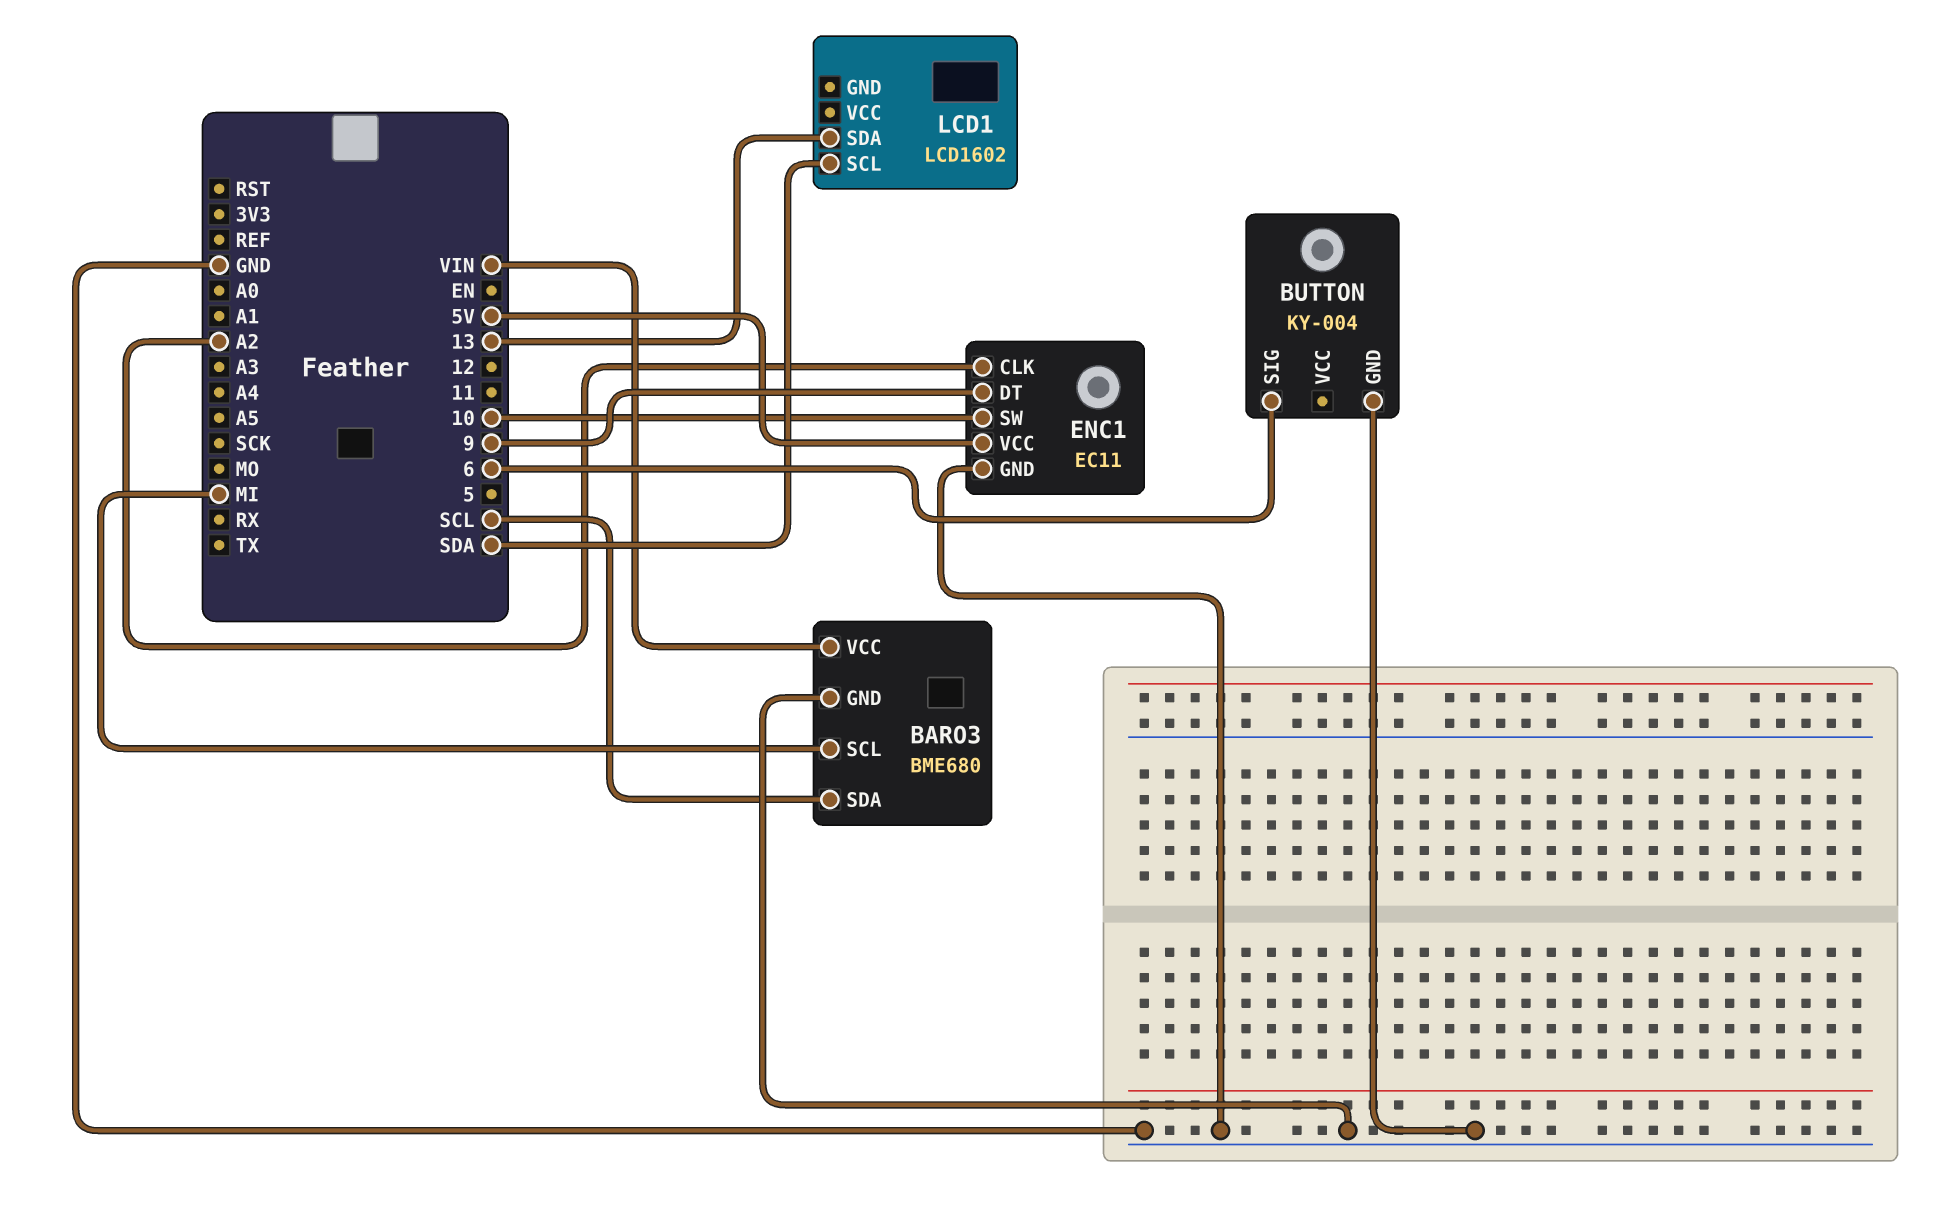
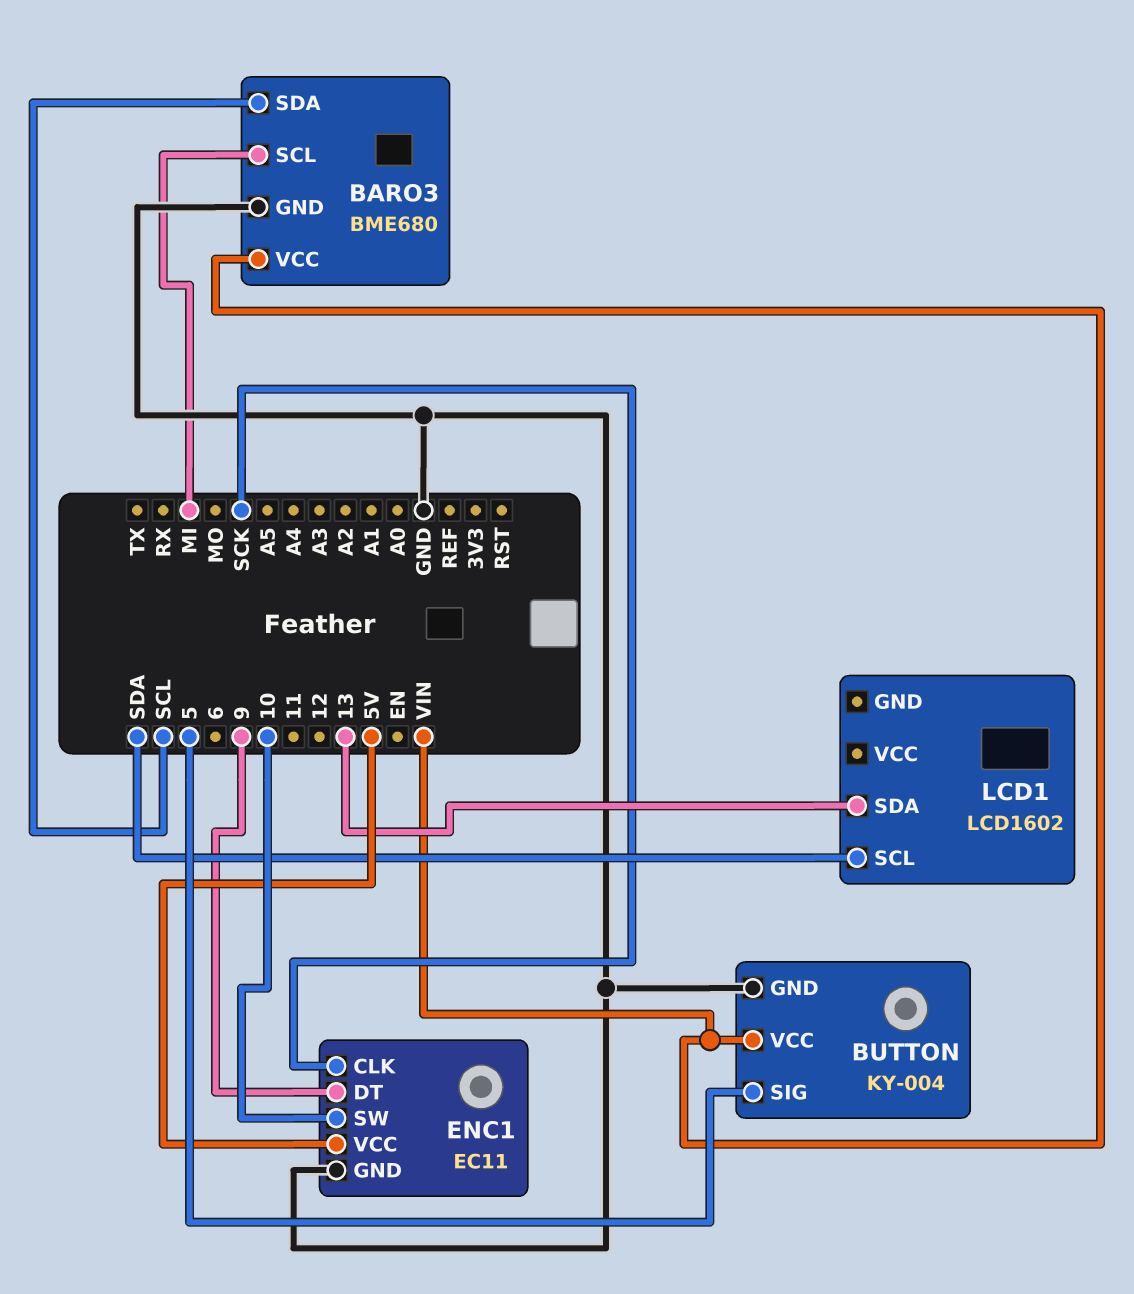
BUTTON pin SIG: 6 -> 5
BUTTON pin VCC: none -> VIN
ENC1 pin CLK: A2 -> SCK

